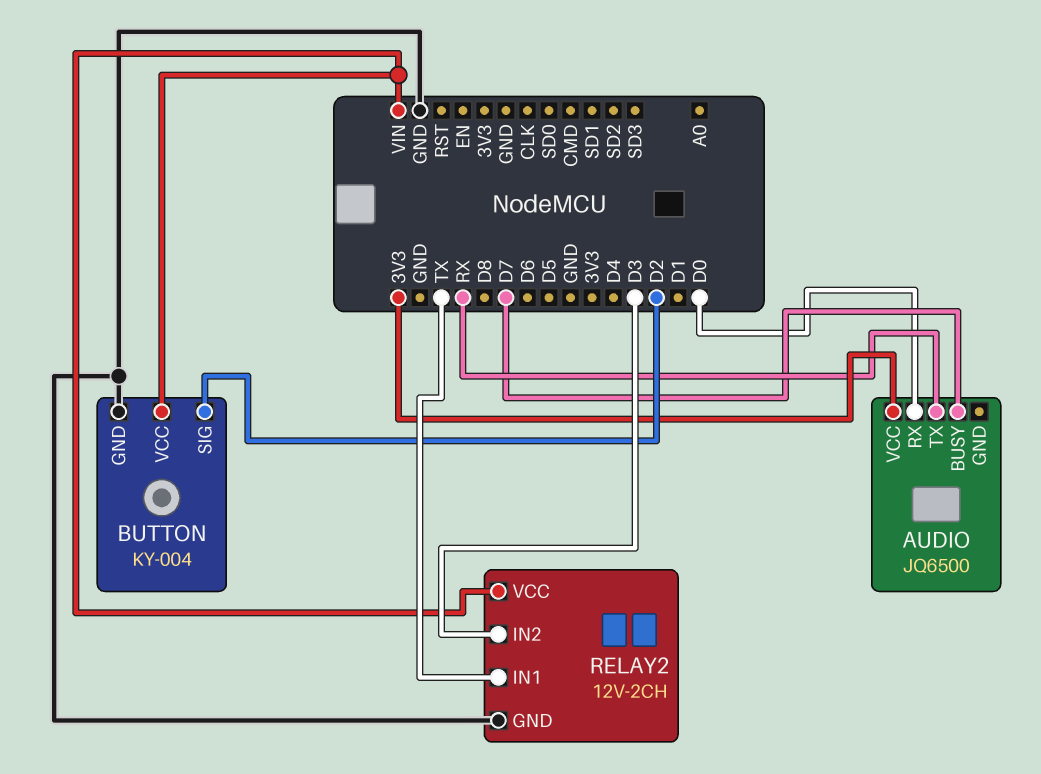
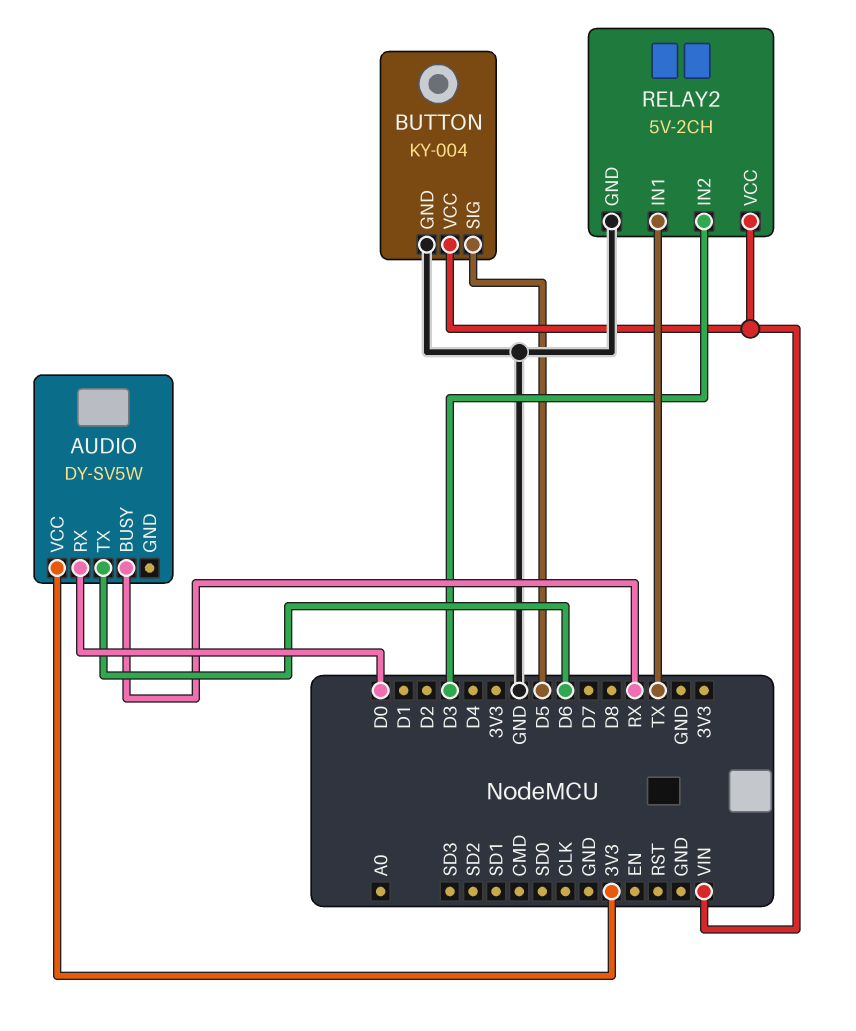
AUDIO: JQ6500 -> DY-SV5W
AUDIO pin BUSY: D7 -> RX
AUDIO pin TX: RX -> D6
BUTTON pin SIG: D2 -> D5
RELAY2: 12V-2CH -> 5V-2CH

